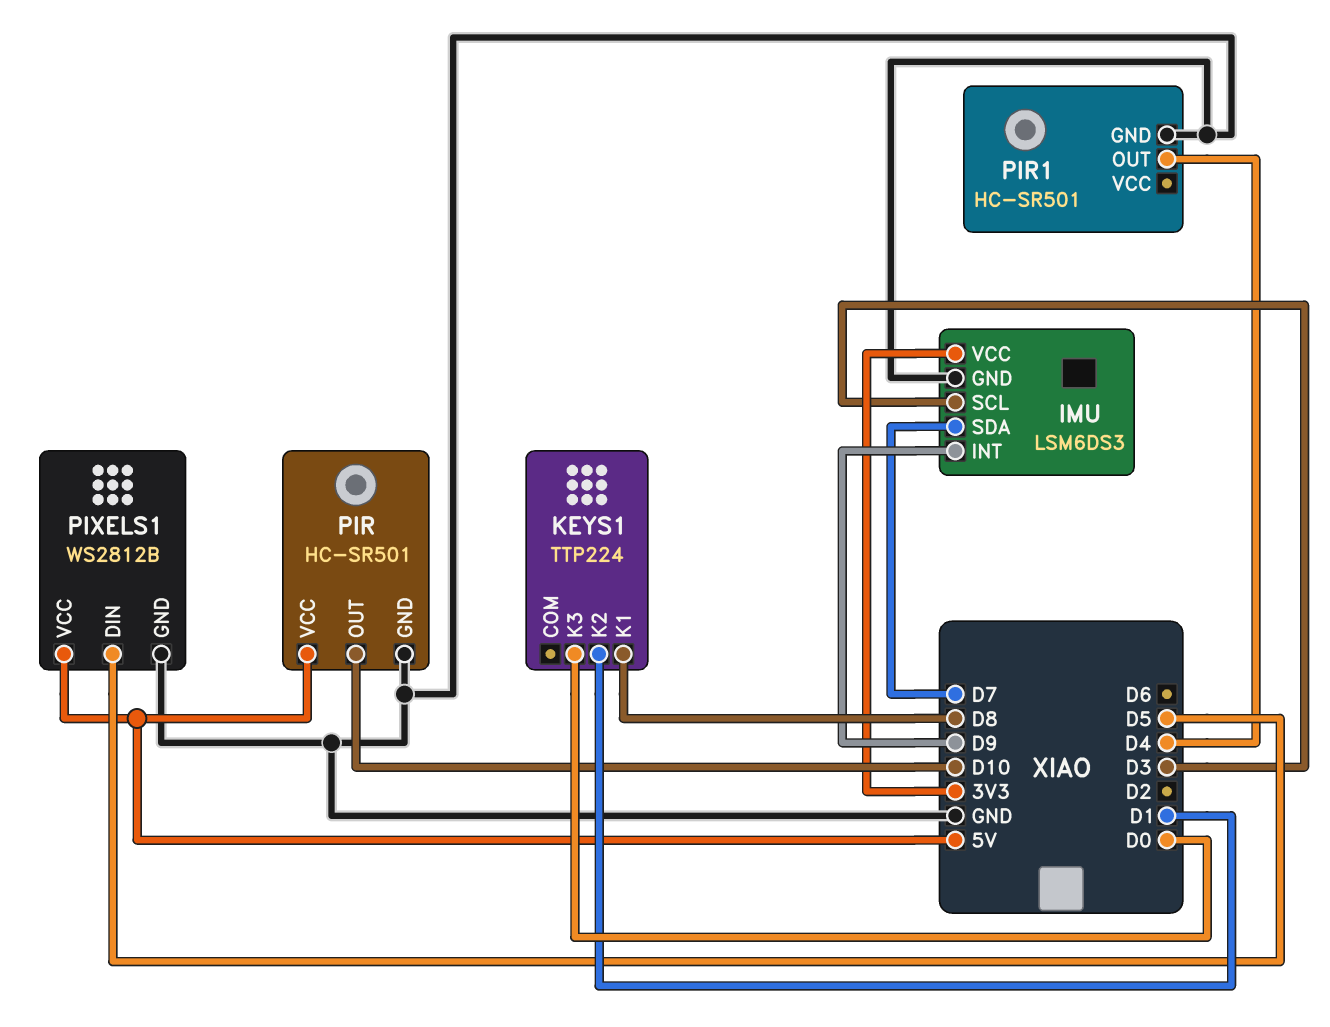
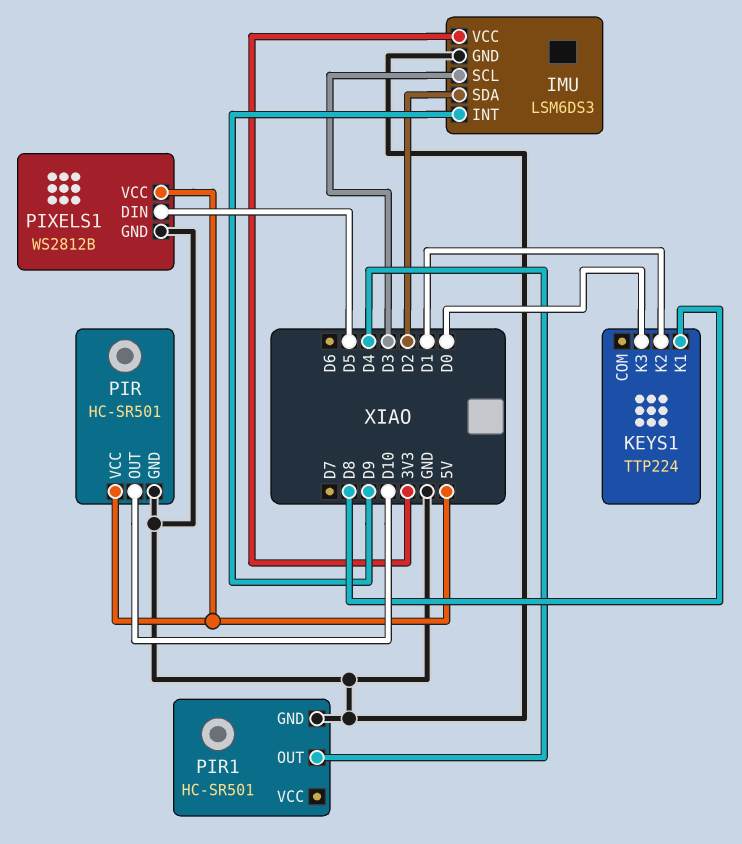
IMU pin SDA: D7 -> D2

